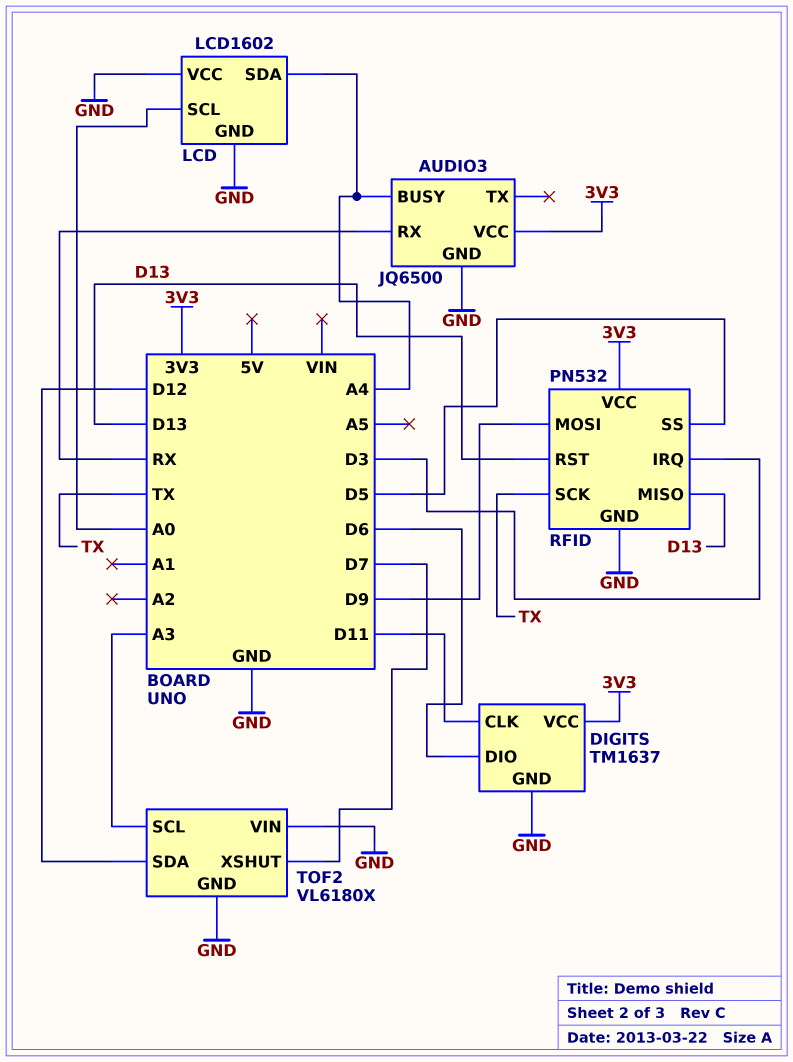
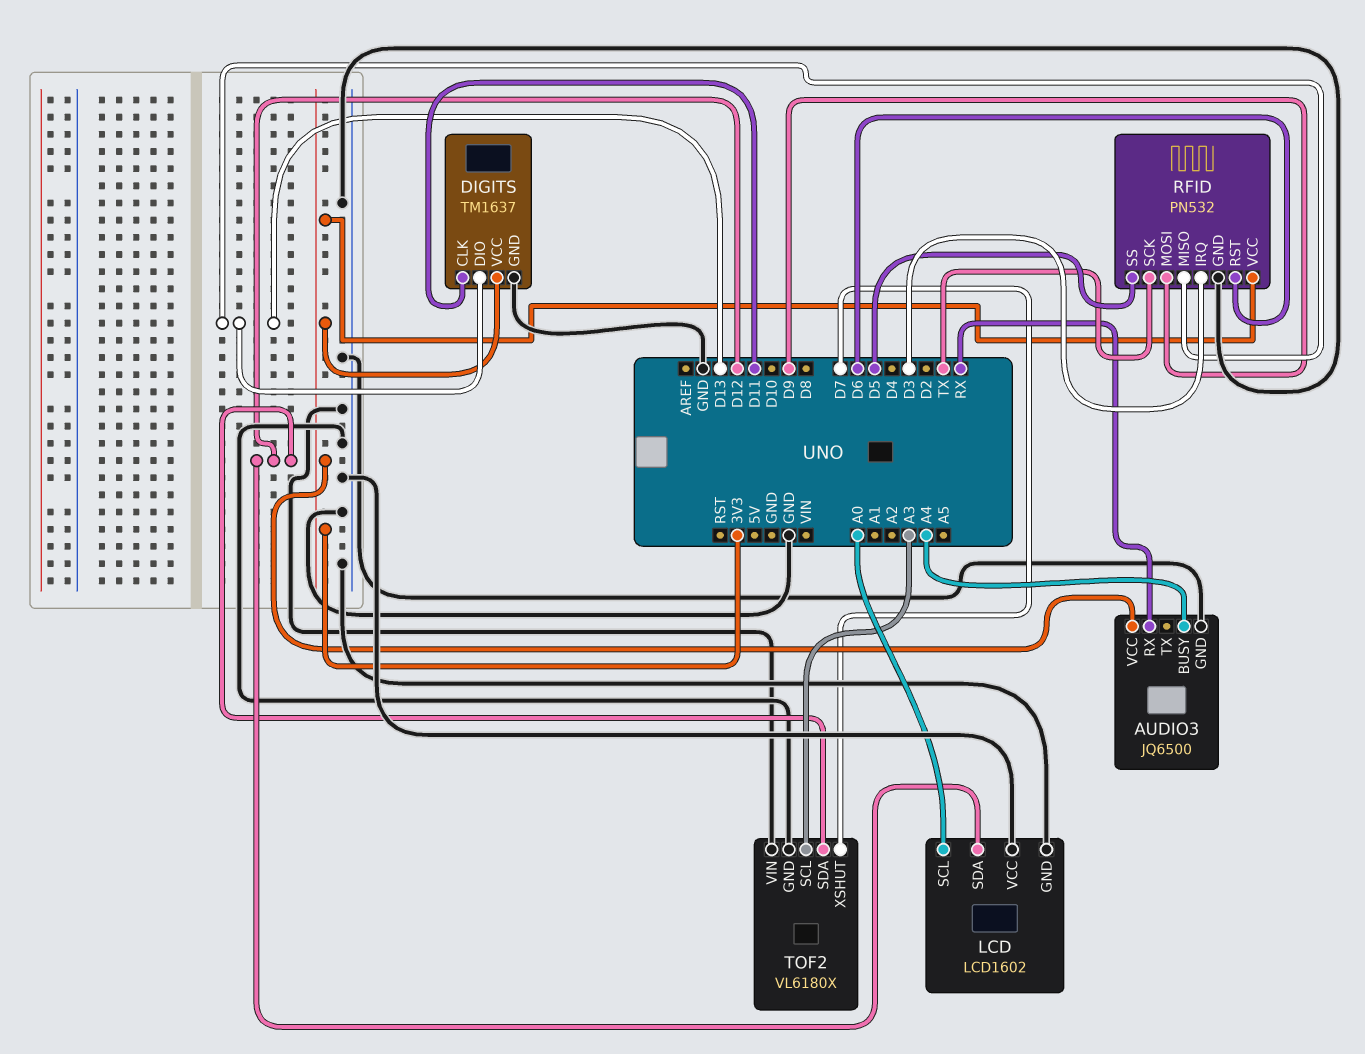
DIGITS pin DIO: D6 -> D13
LCD pin SDA: A4 -> D12
RFID pin RST: D13 -> D6

